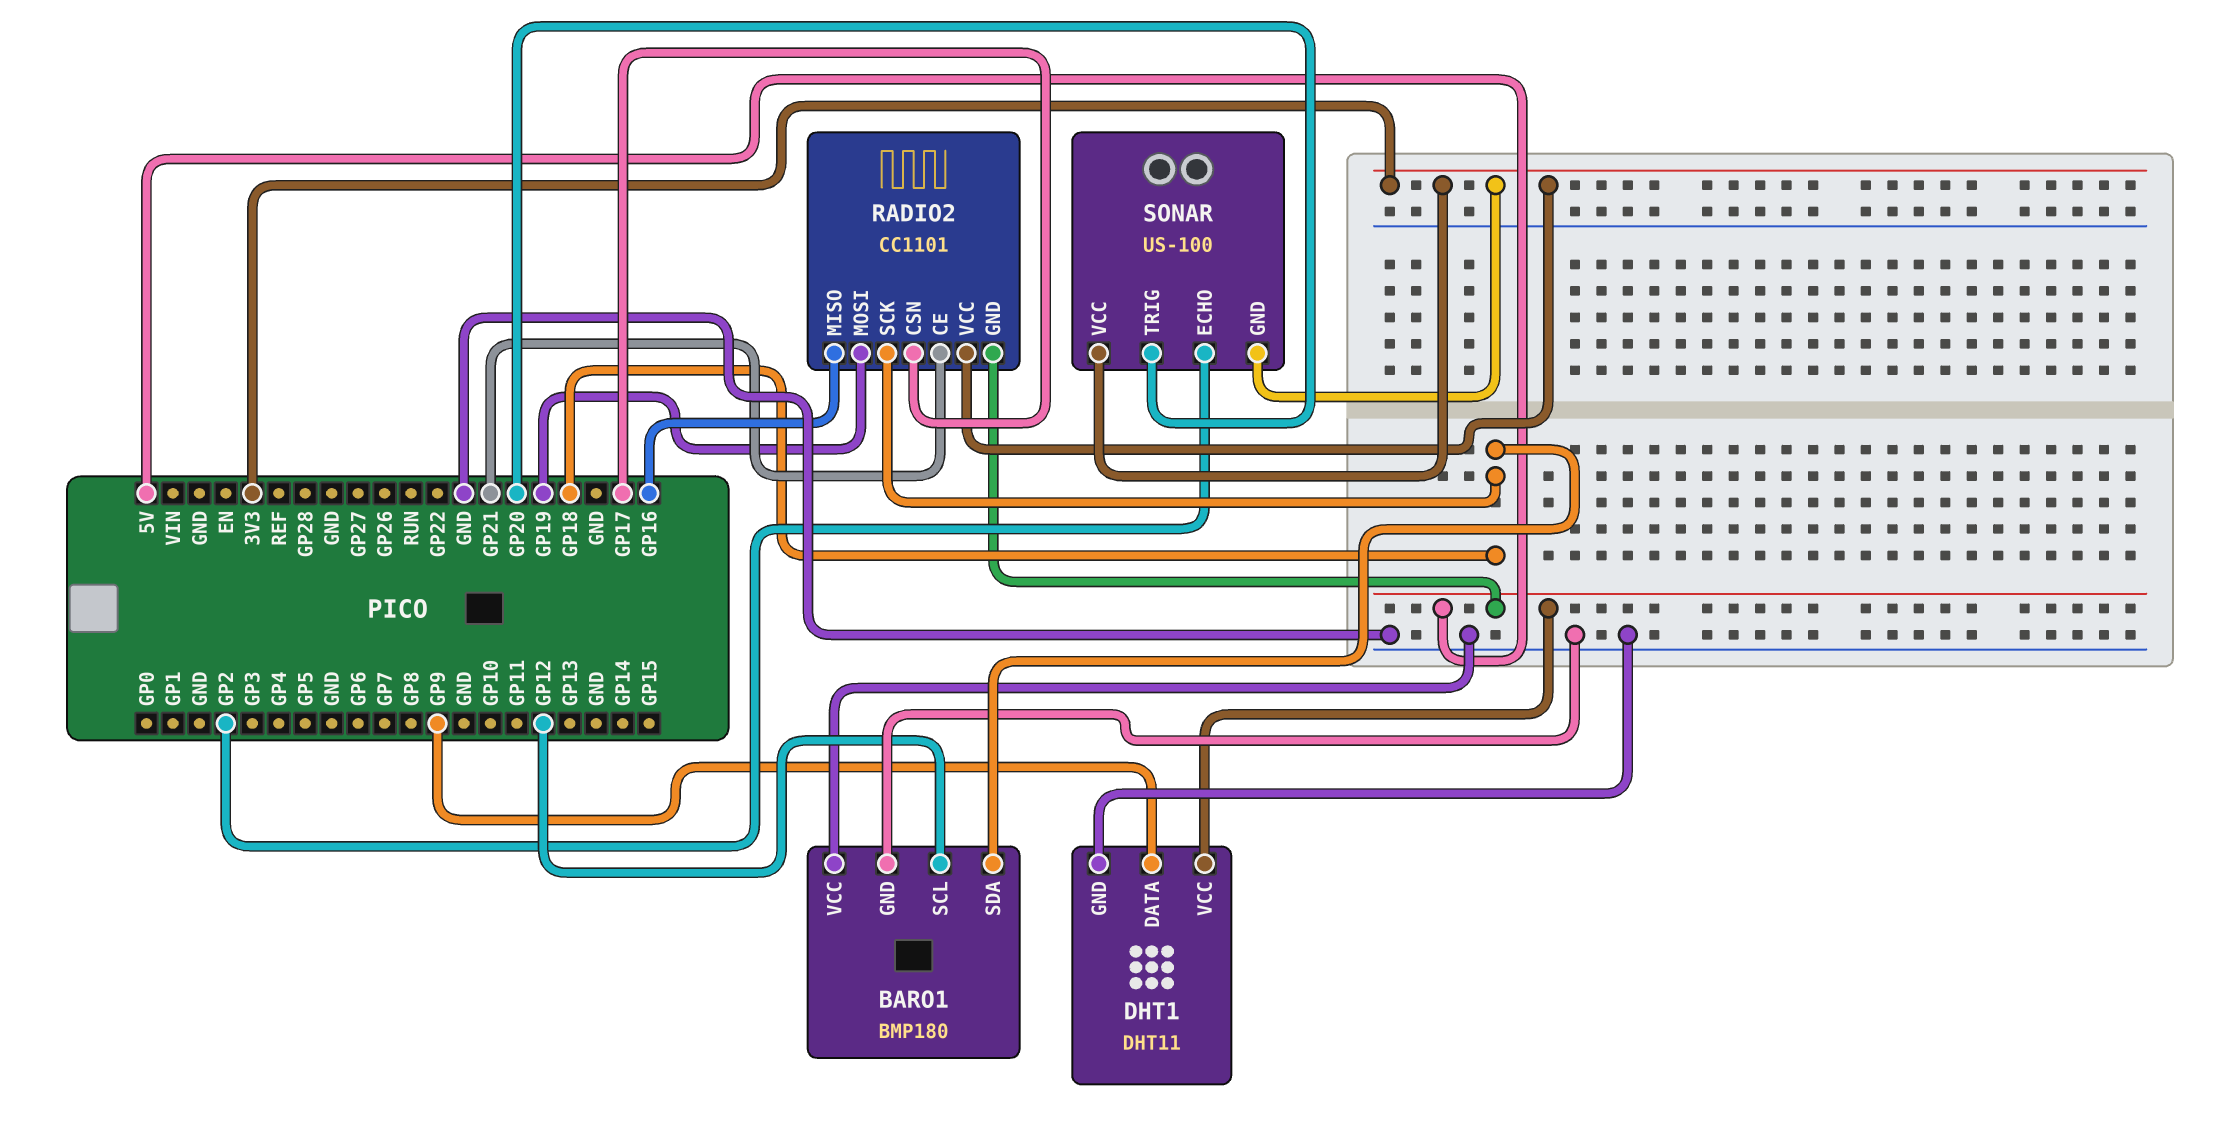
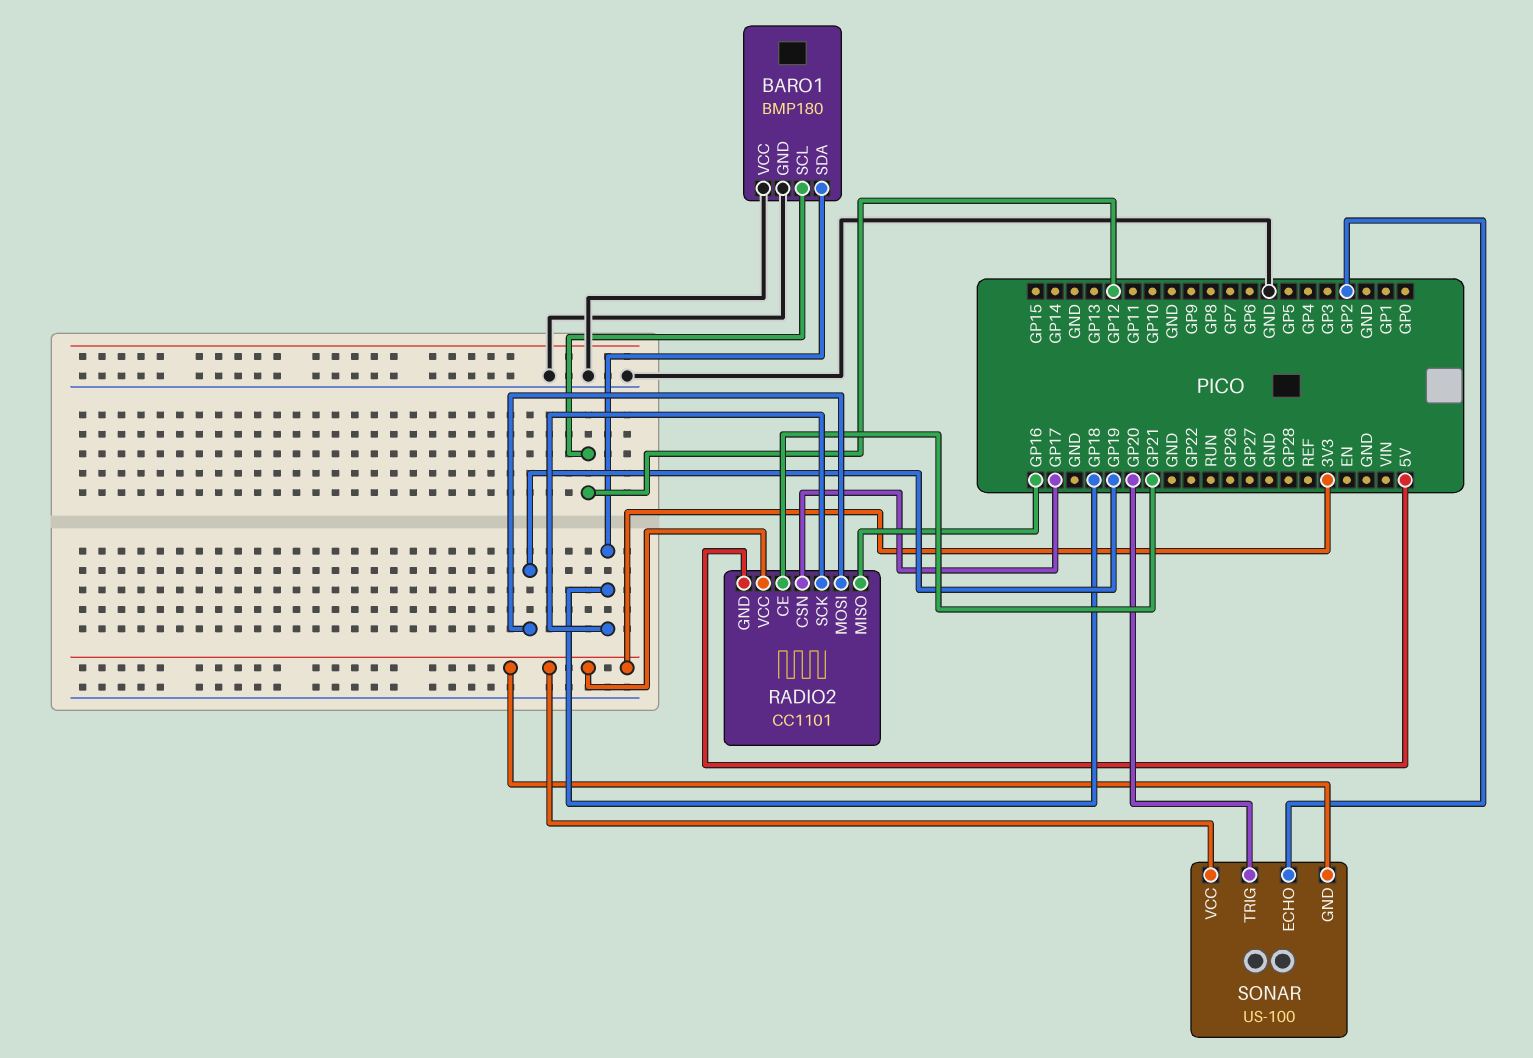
DHT1: DHT11 -> none
DHT1 pin DATA: GP9 -> none
DHT1 pin GND: GND -> none
DHT1 pin VCC: 5V -> none

